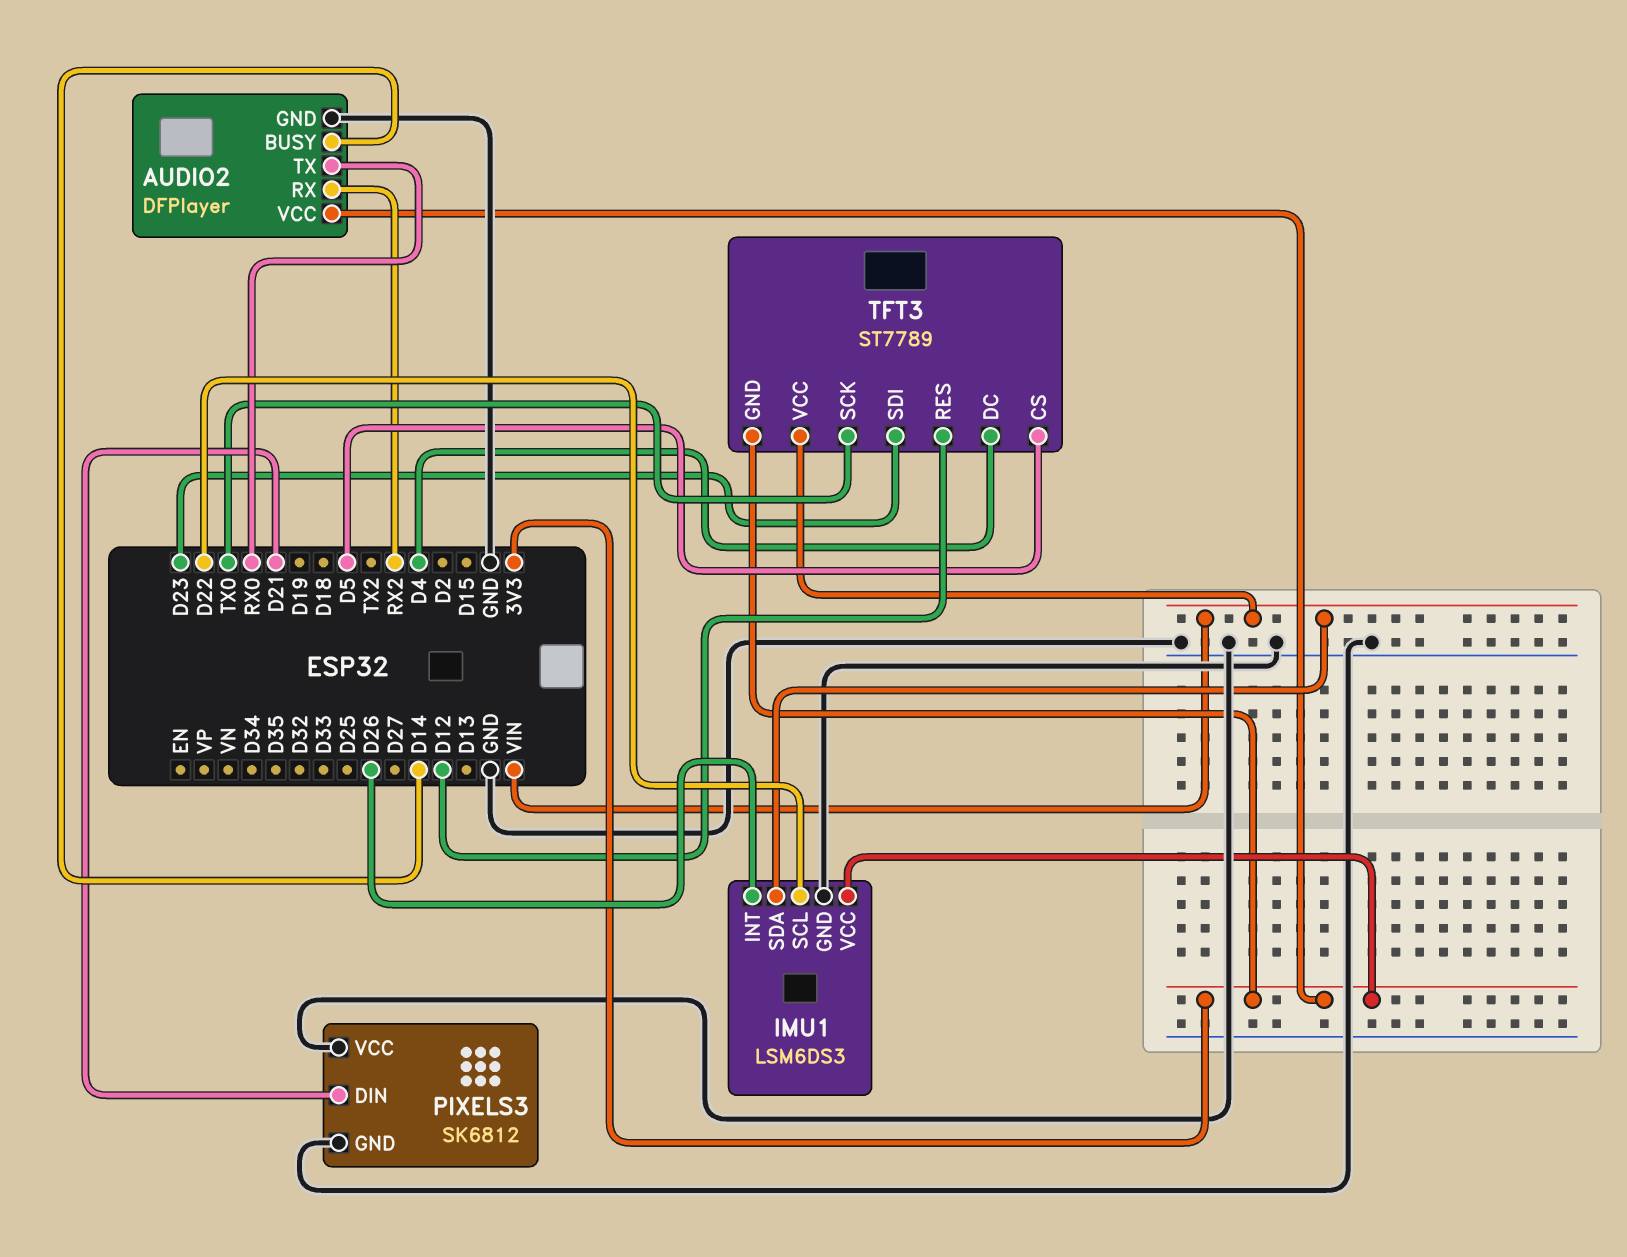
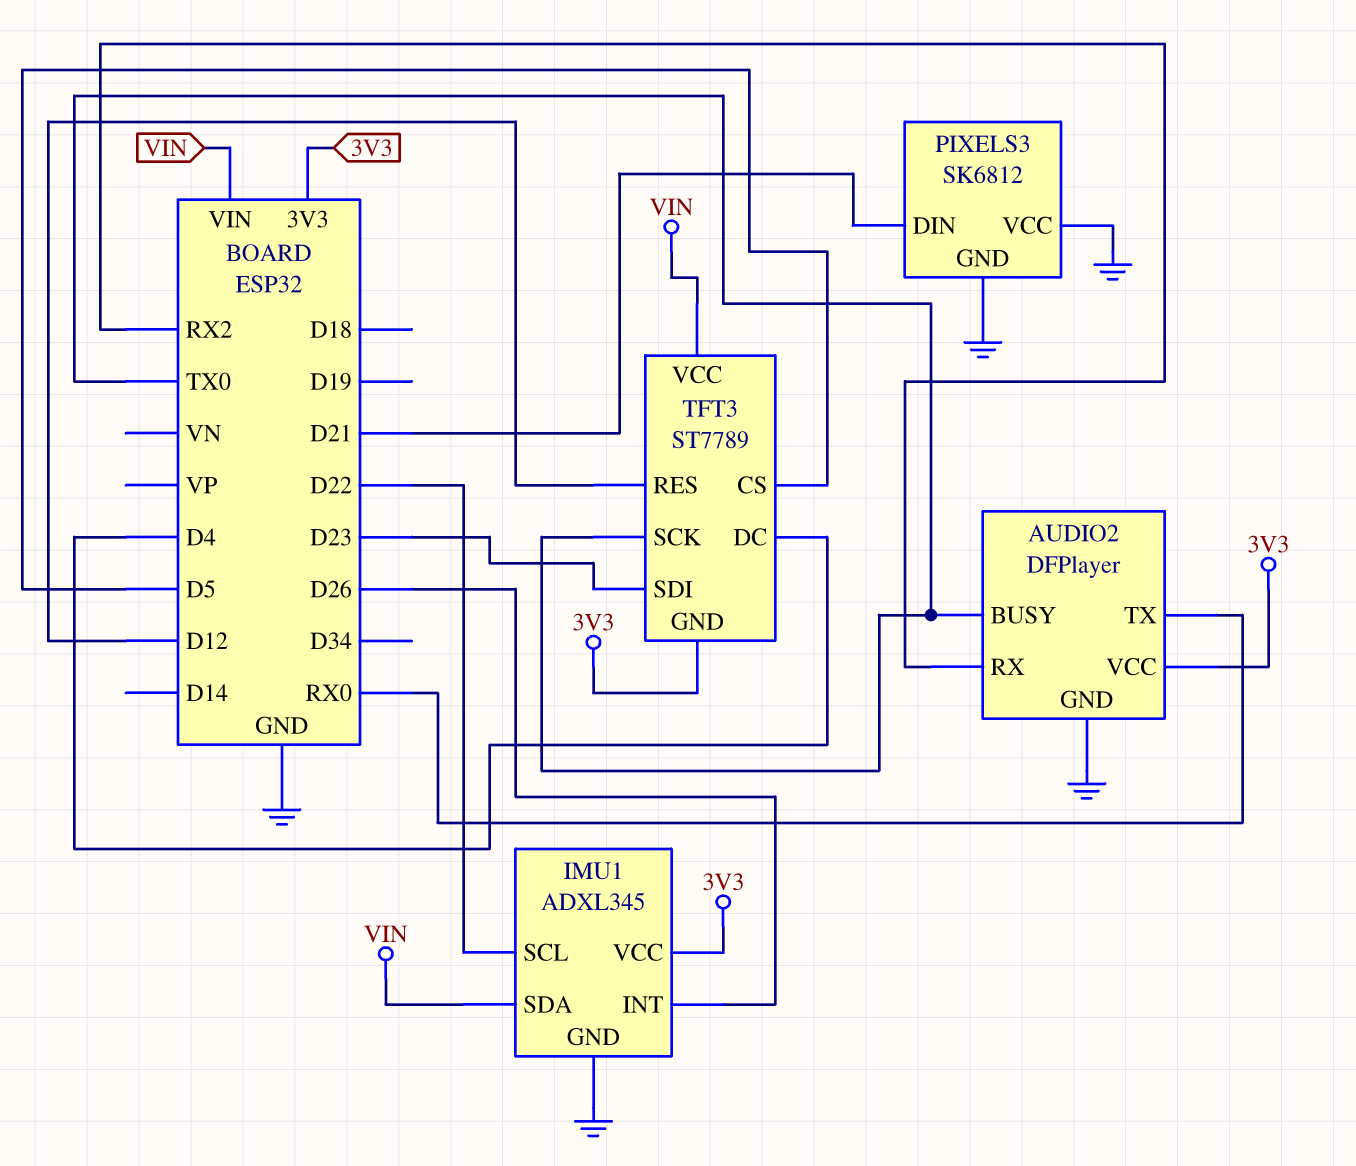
AUDIO2 pin BUSY: D14 -> TX0
IMU1: LSM6DS3 -> ADXL345

